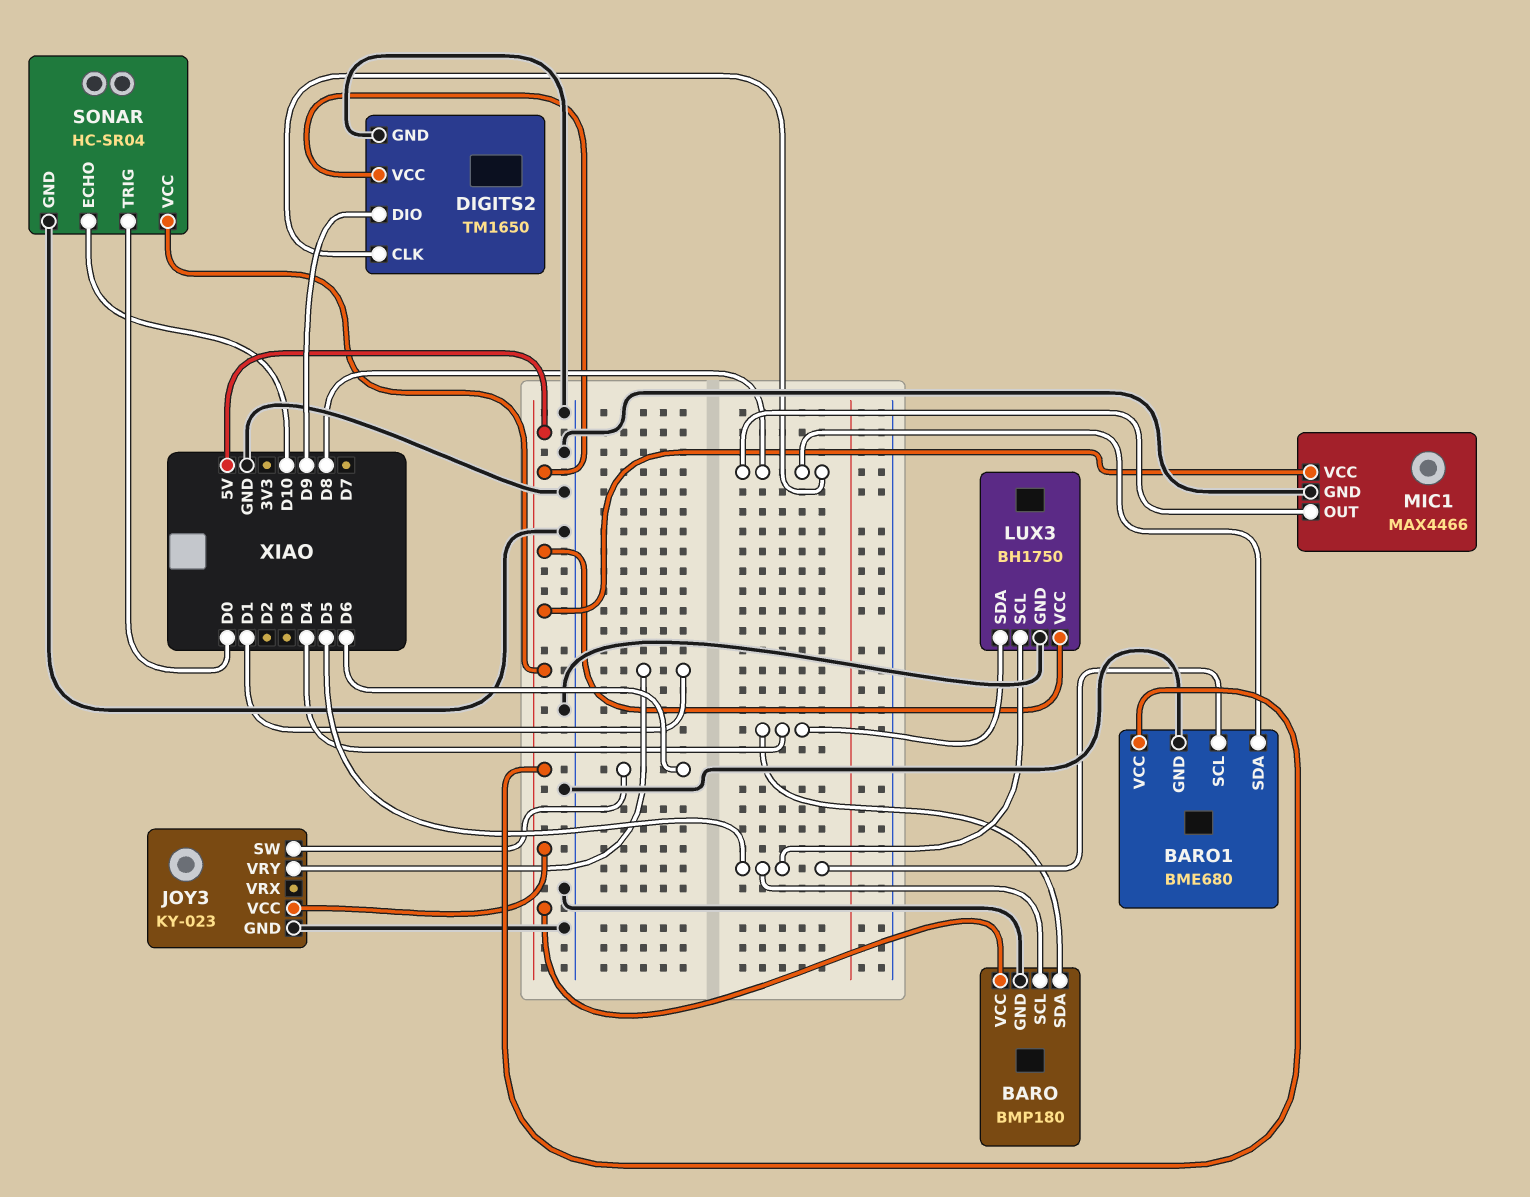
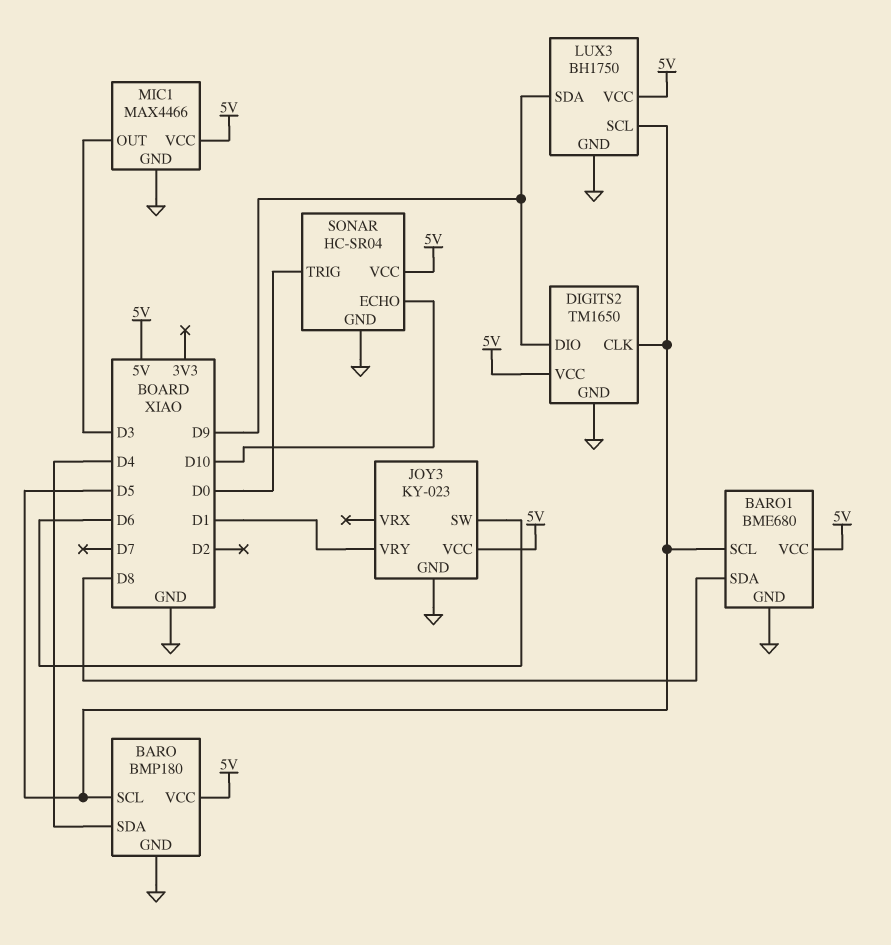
DIGITS2 pin CLK: D8 -> D5
LUX3 pin SDA: D4 -> D9
MIC1 pin OUT: D8 -> D3

